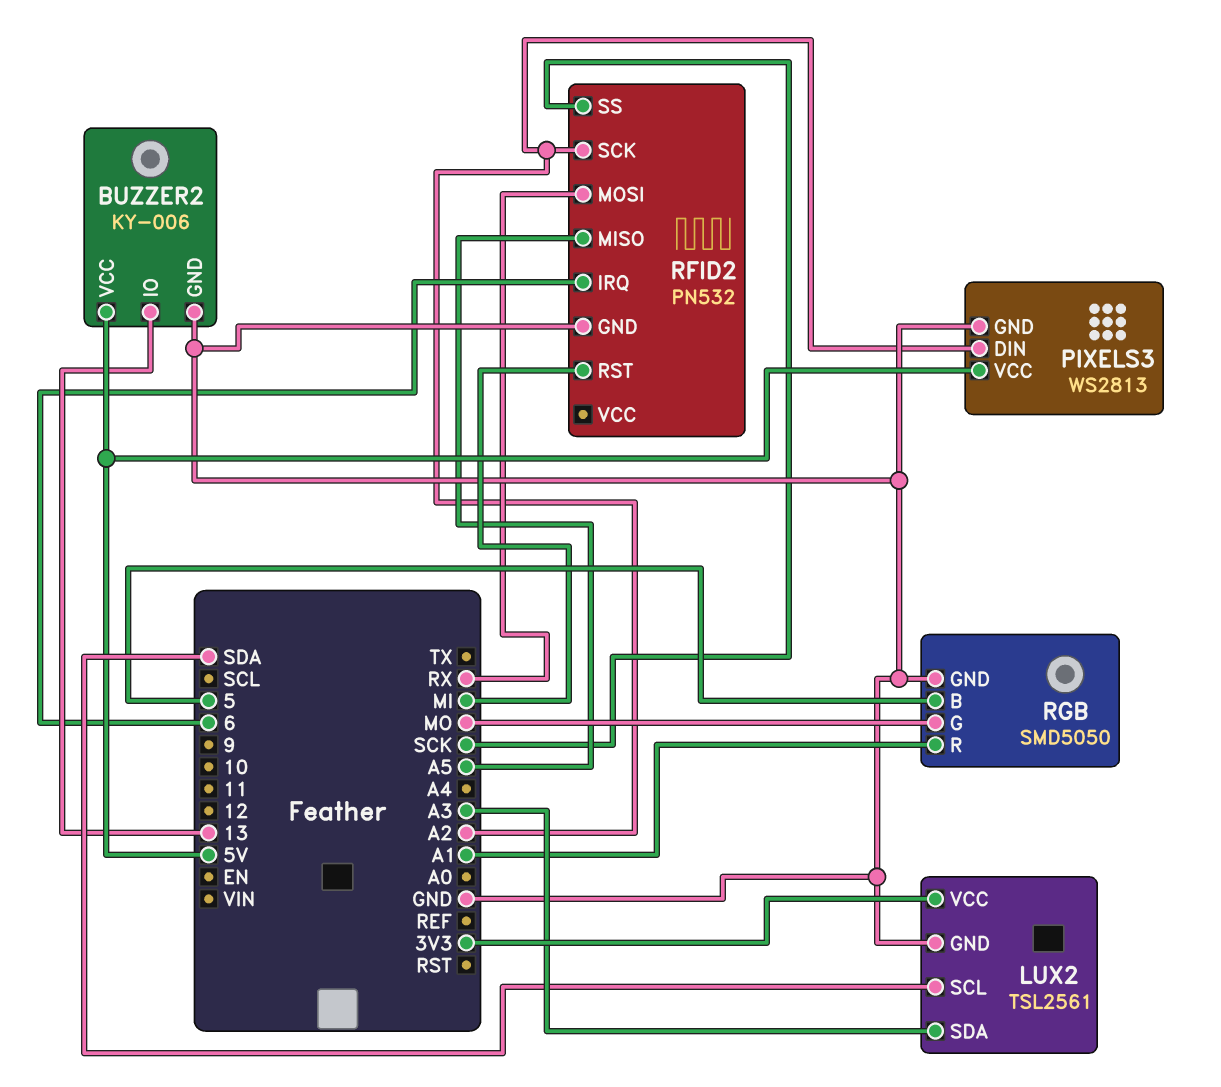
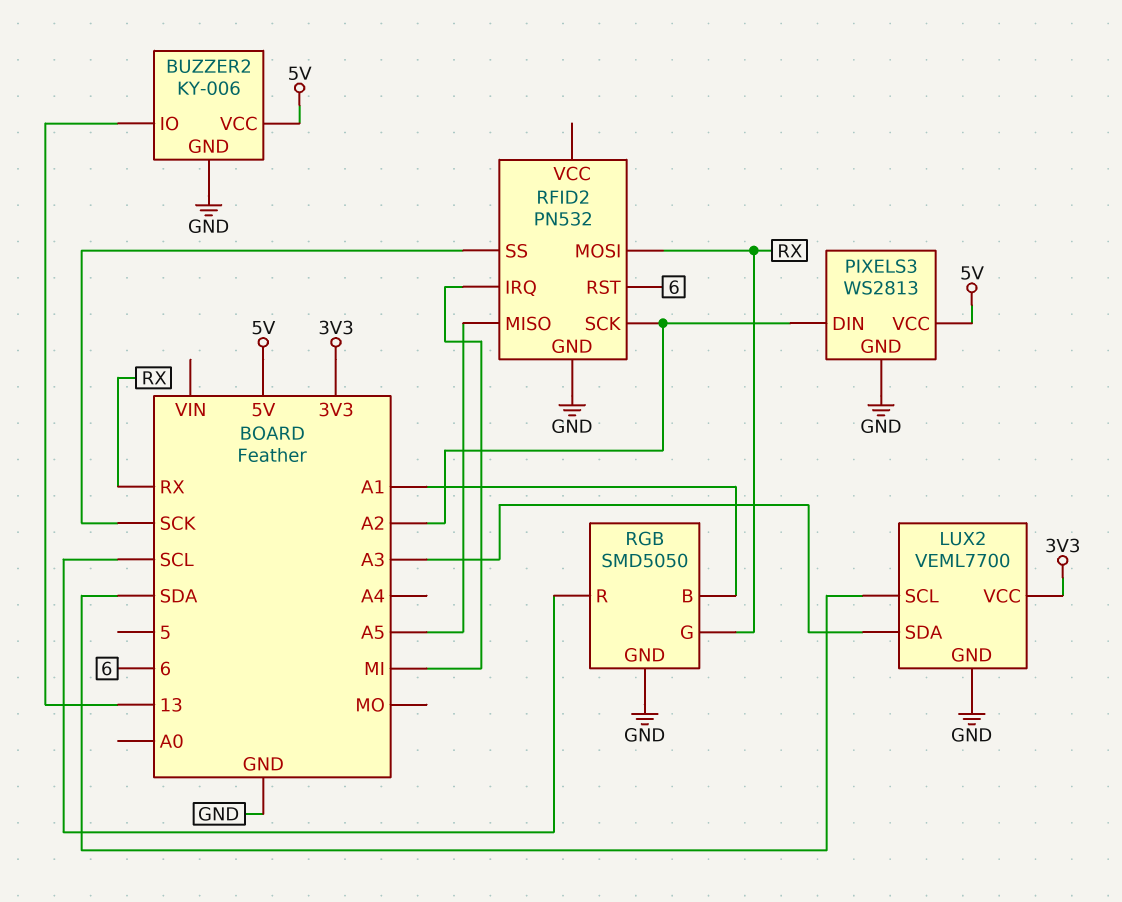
LUX2: TSL2561 -> VEML7700
RFID2 pin IRQ: 6 -> MI
RFID2 pin RST: MI -> 6
RGB pin B: 5 -> A1
RGB pin G: MO -> RX
RGB pin R: A1 -> SCL

